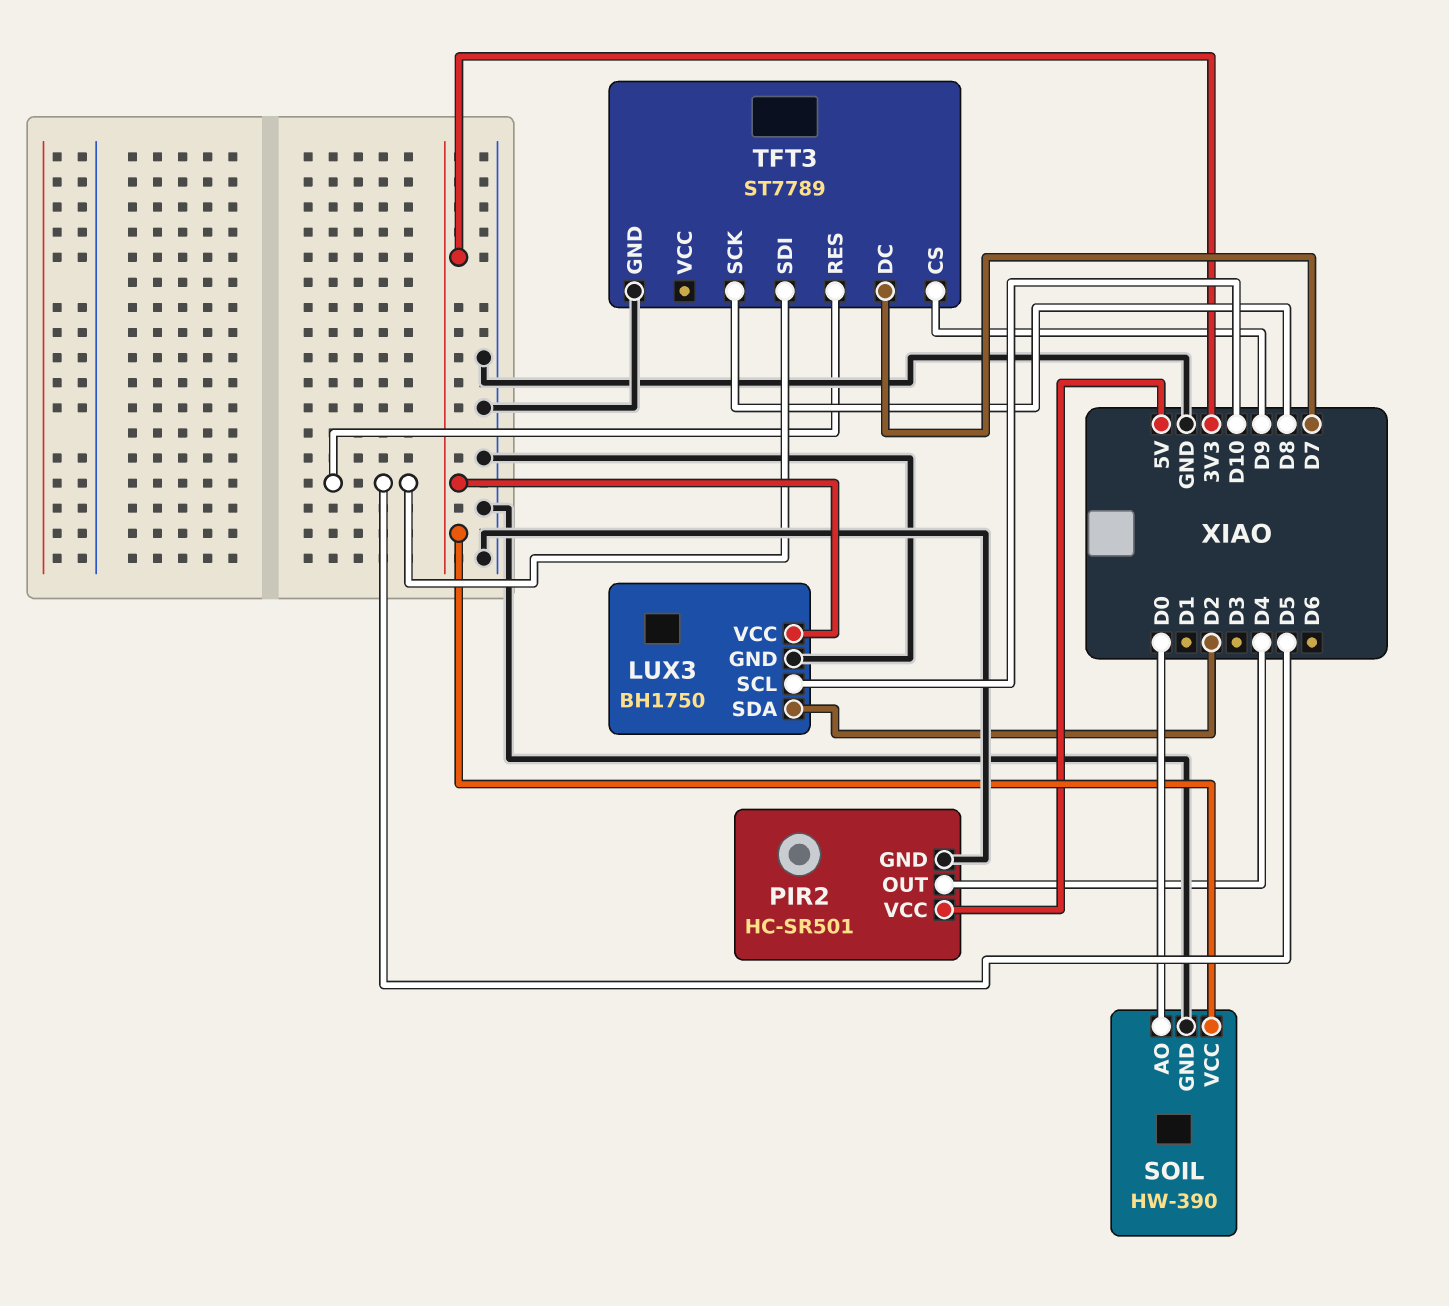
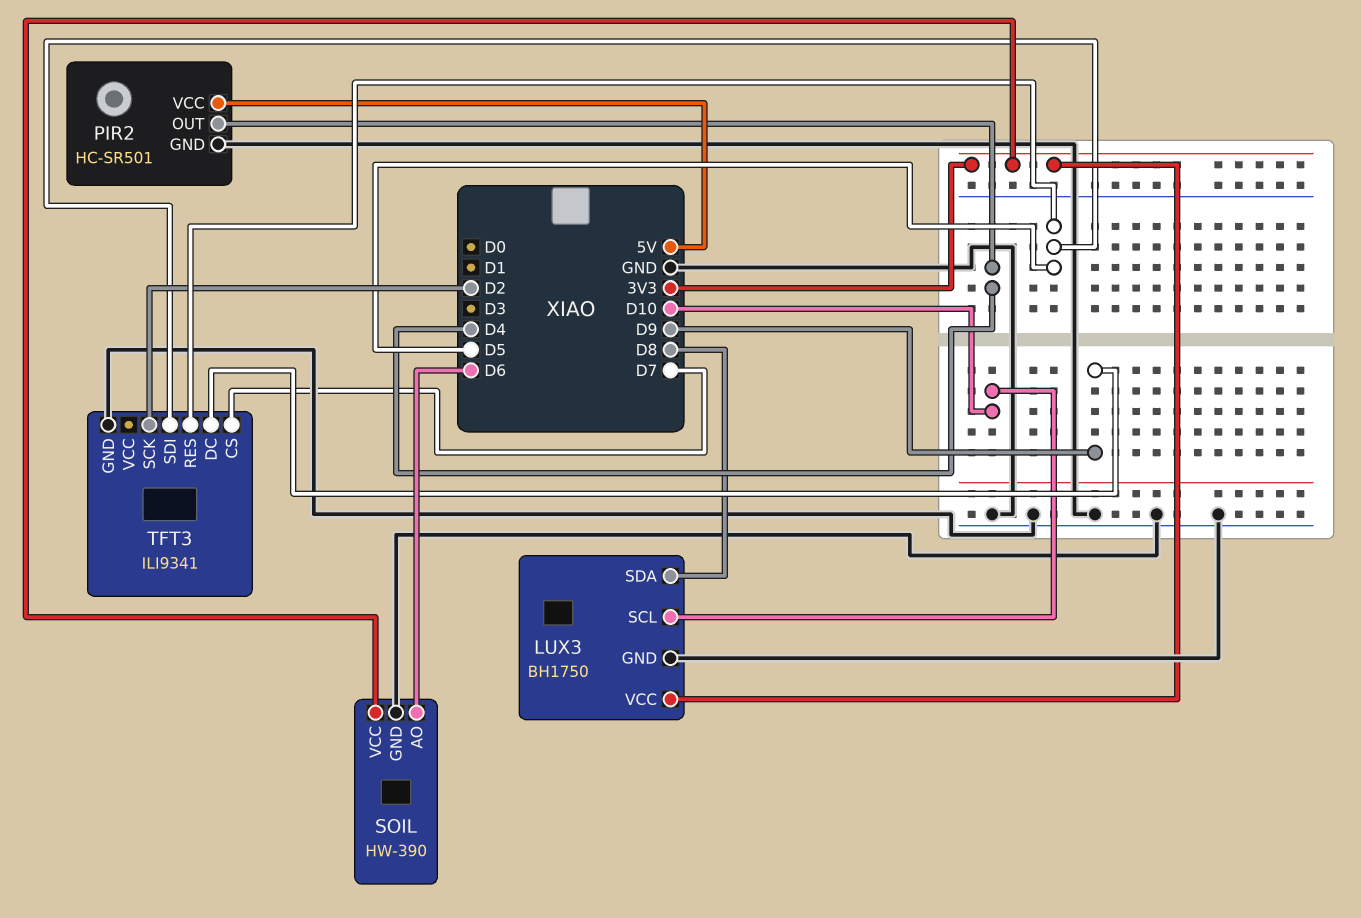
LUX3 pin SDA: D2 -> D8
SOIL pin AO: D0 -> D6
TFT3: ST7789 -> ILI9341
TFT3 pin CS: D9 -> D7
TFT3 pin DC: D7 -> D9
TFT3 pin SCK: D8 -> D2

